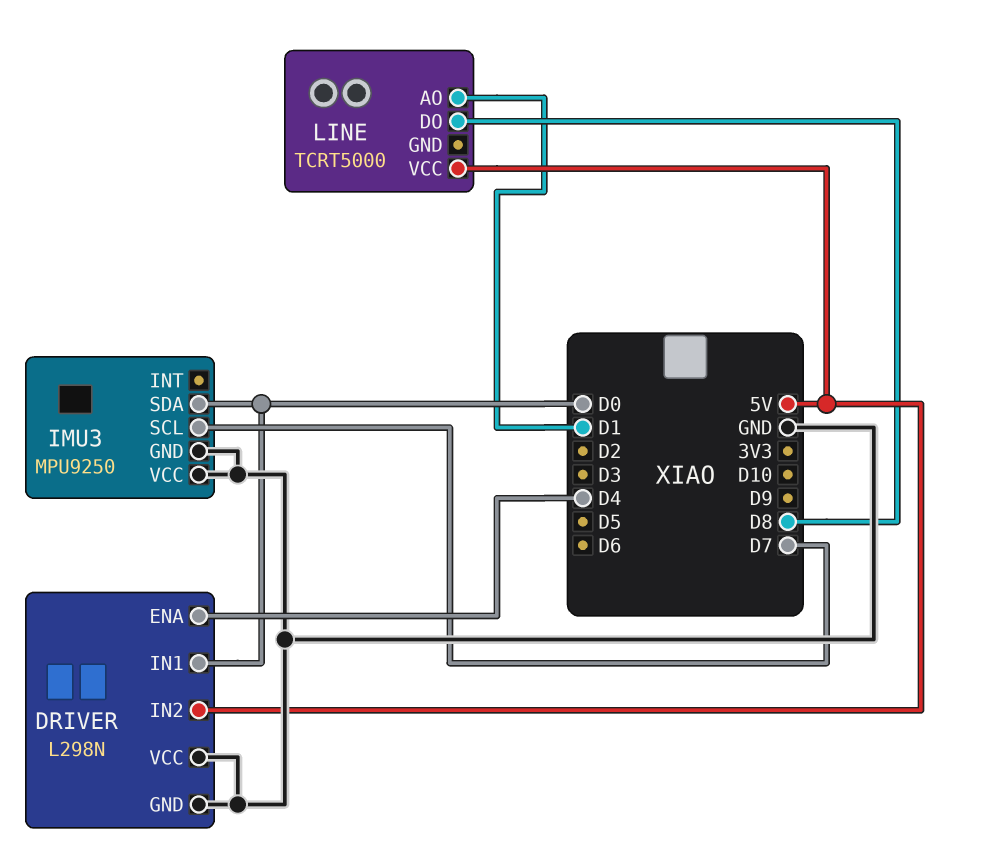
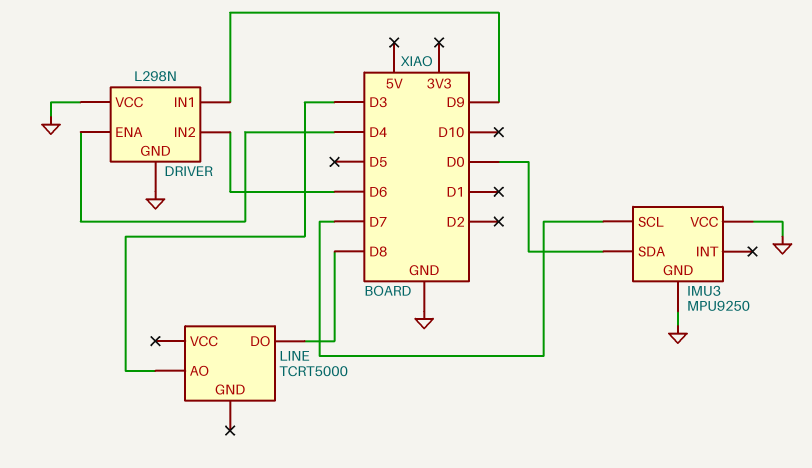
DRIVER pin IN1: D0 -> D9
DRIVER pin IN2: 5V -> D6
LINE pin AO: D1 -> D3
LINE pin VCC: 5V -> none

